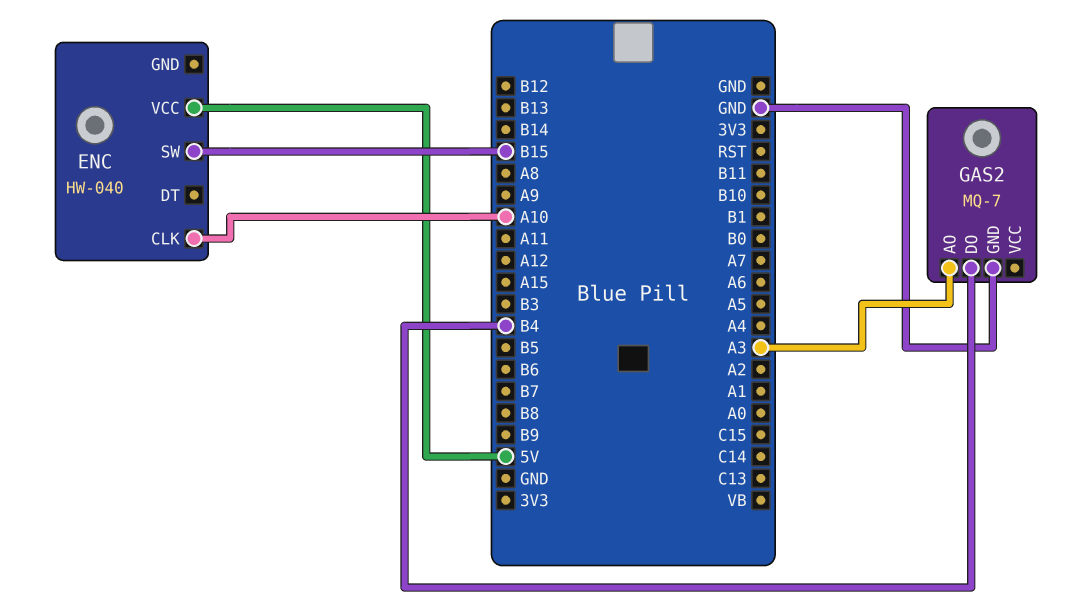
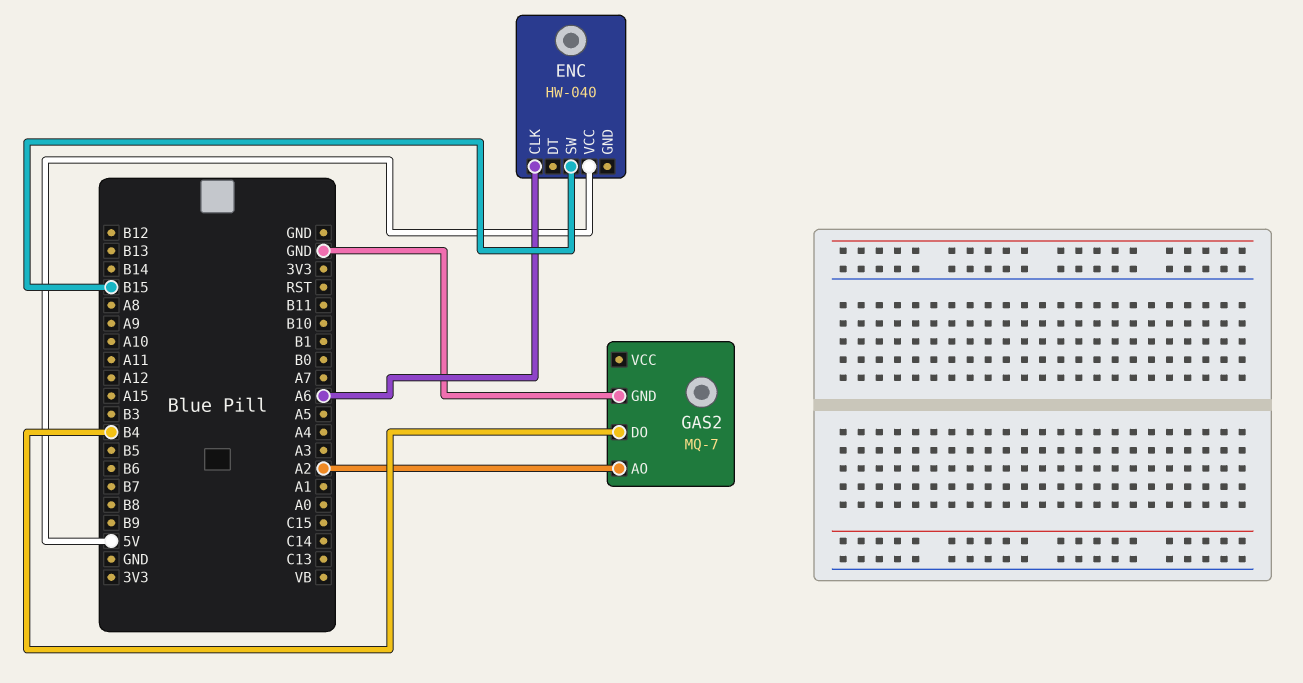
ENC pin CLK: A10 -> A6
GAS2 pin AO: A3 -> A2

